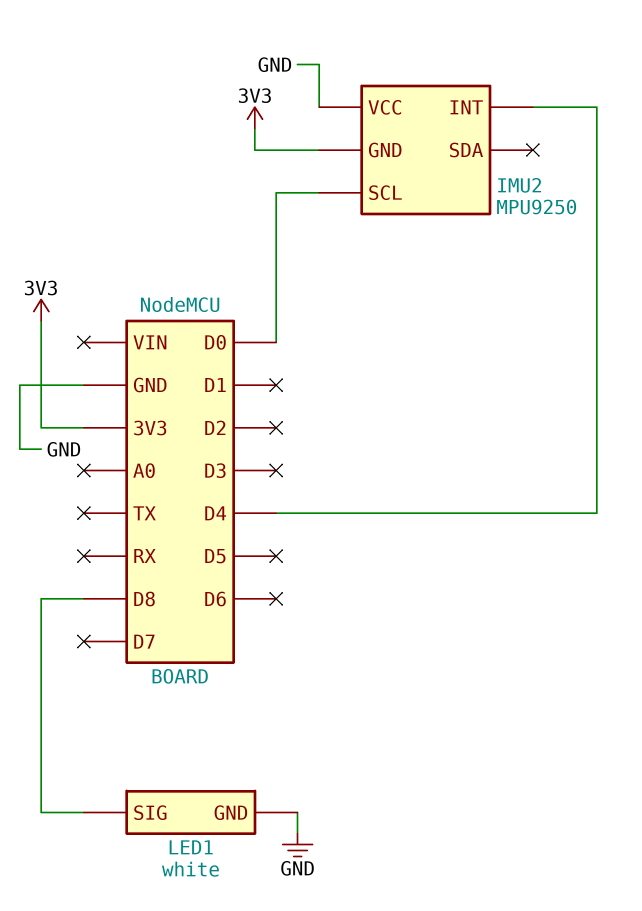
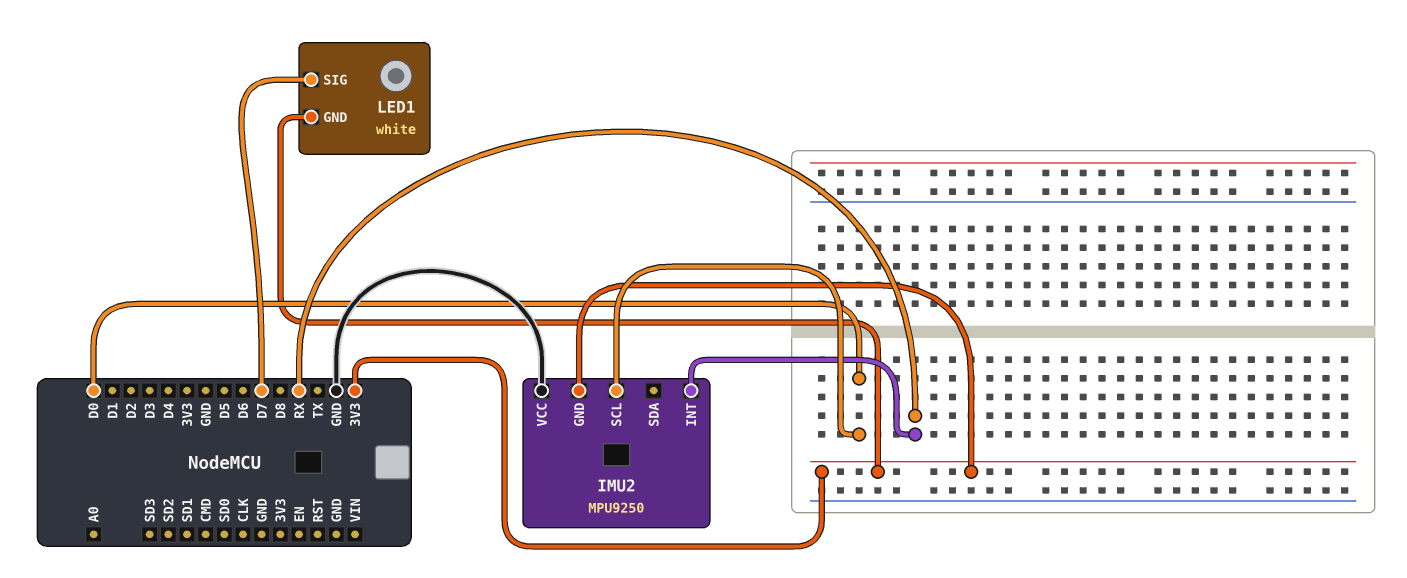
IMU2 pin INT: D4 -> RX
LED1 pin GND: GND -> 3V3
LED1 pin SIG: D8 -> D7

